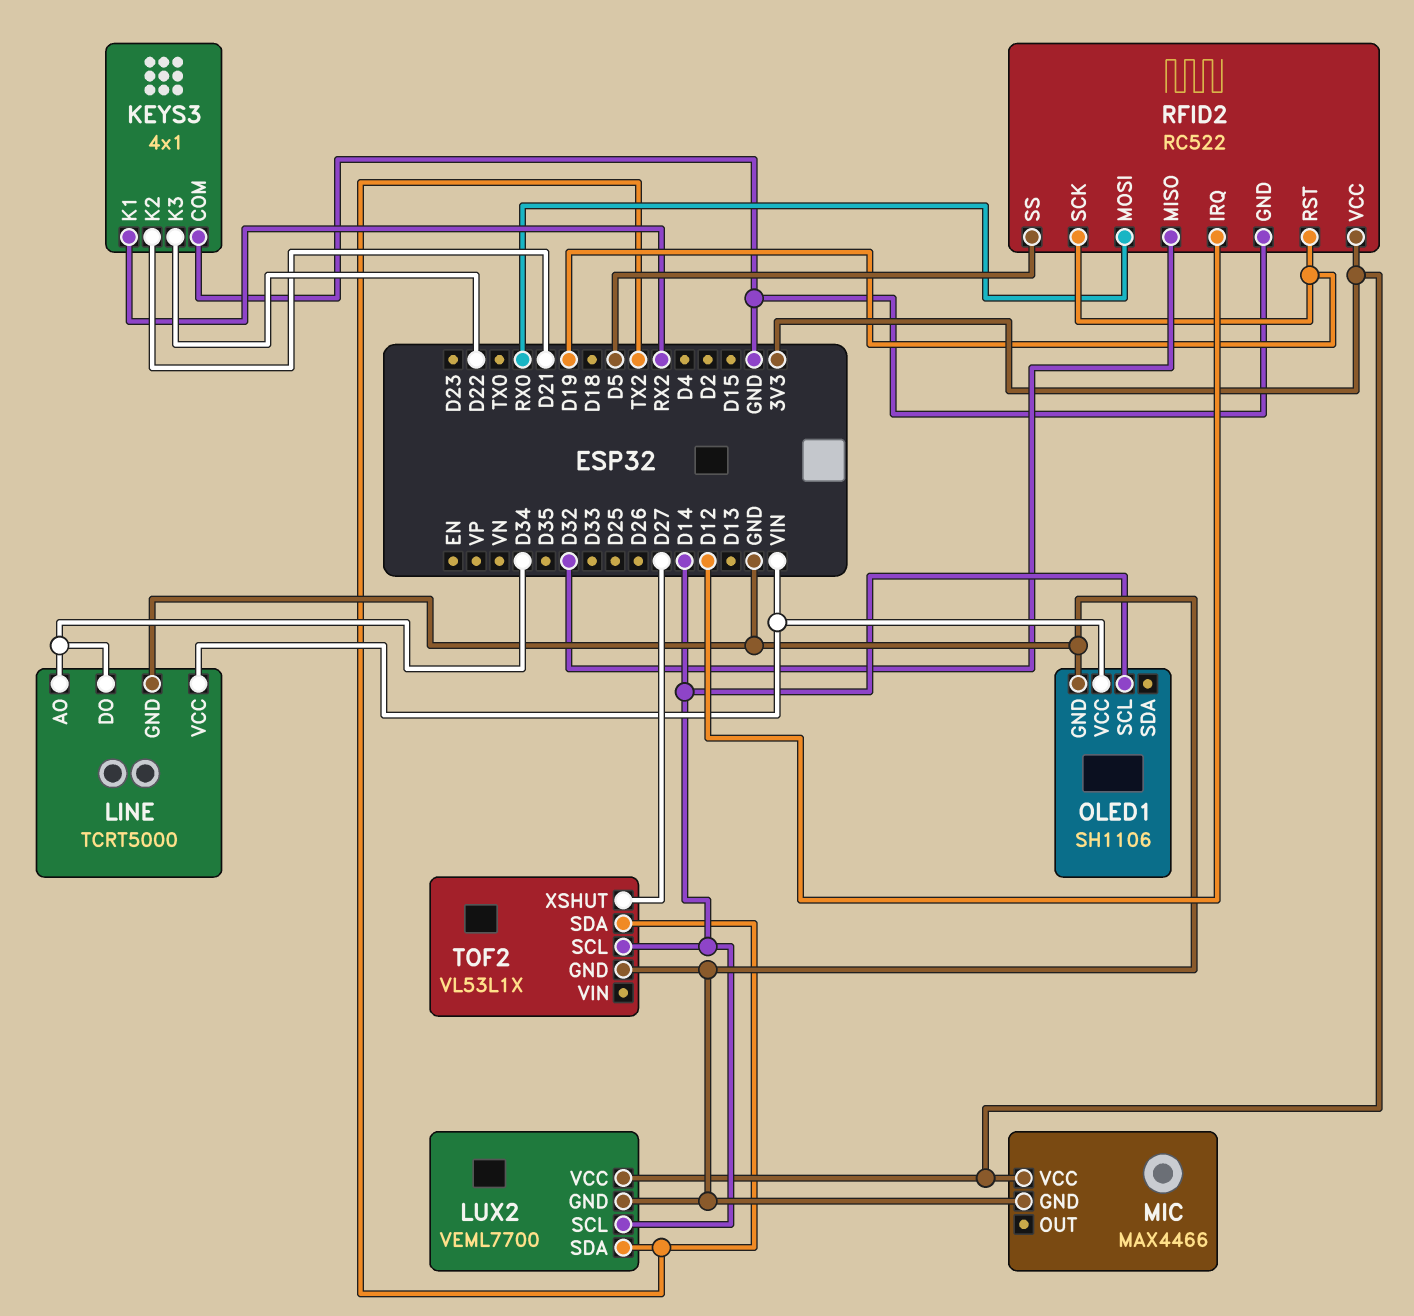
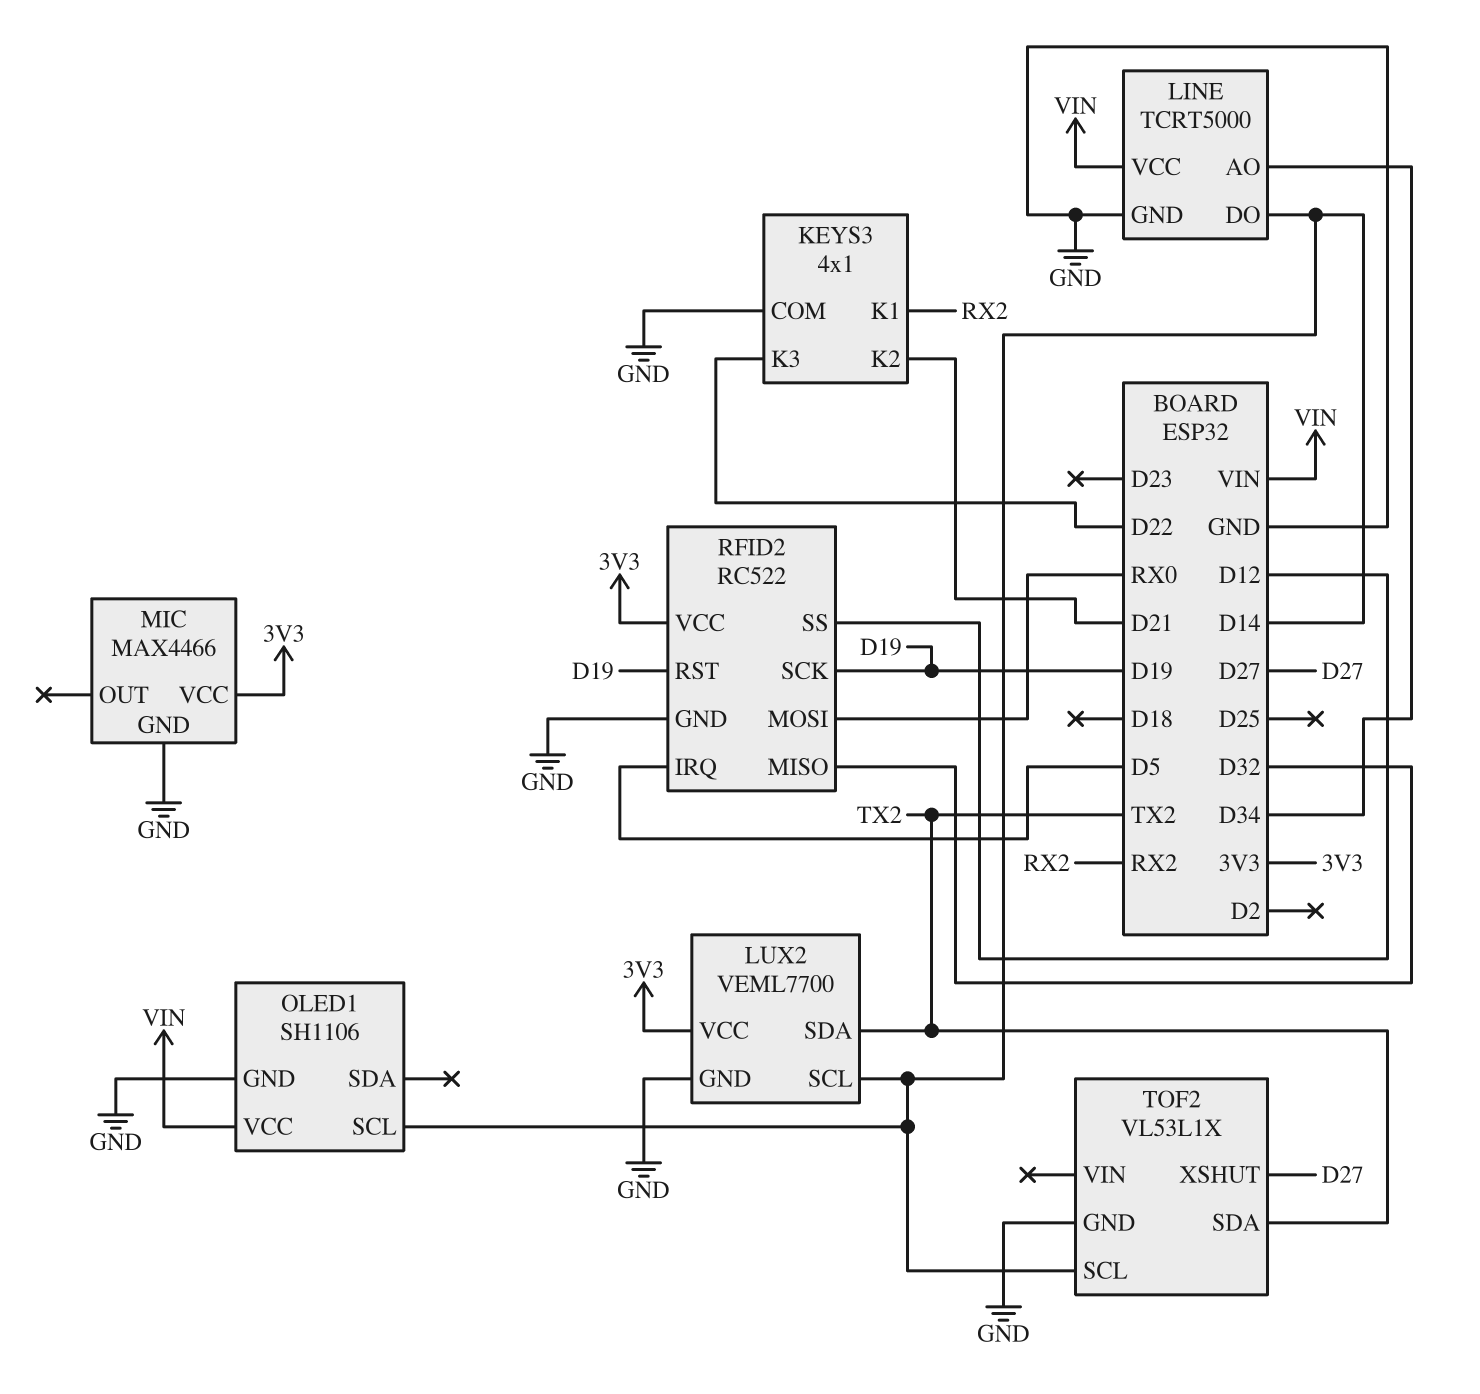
LINE pin DO: D34 -> D14
RFID2 pin IRQ: D12 -> D5
RFID2 pin SS: D5 -> D12

